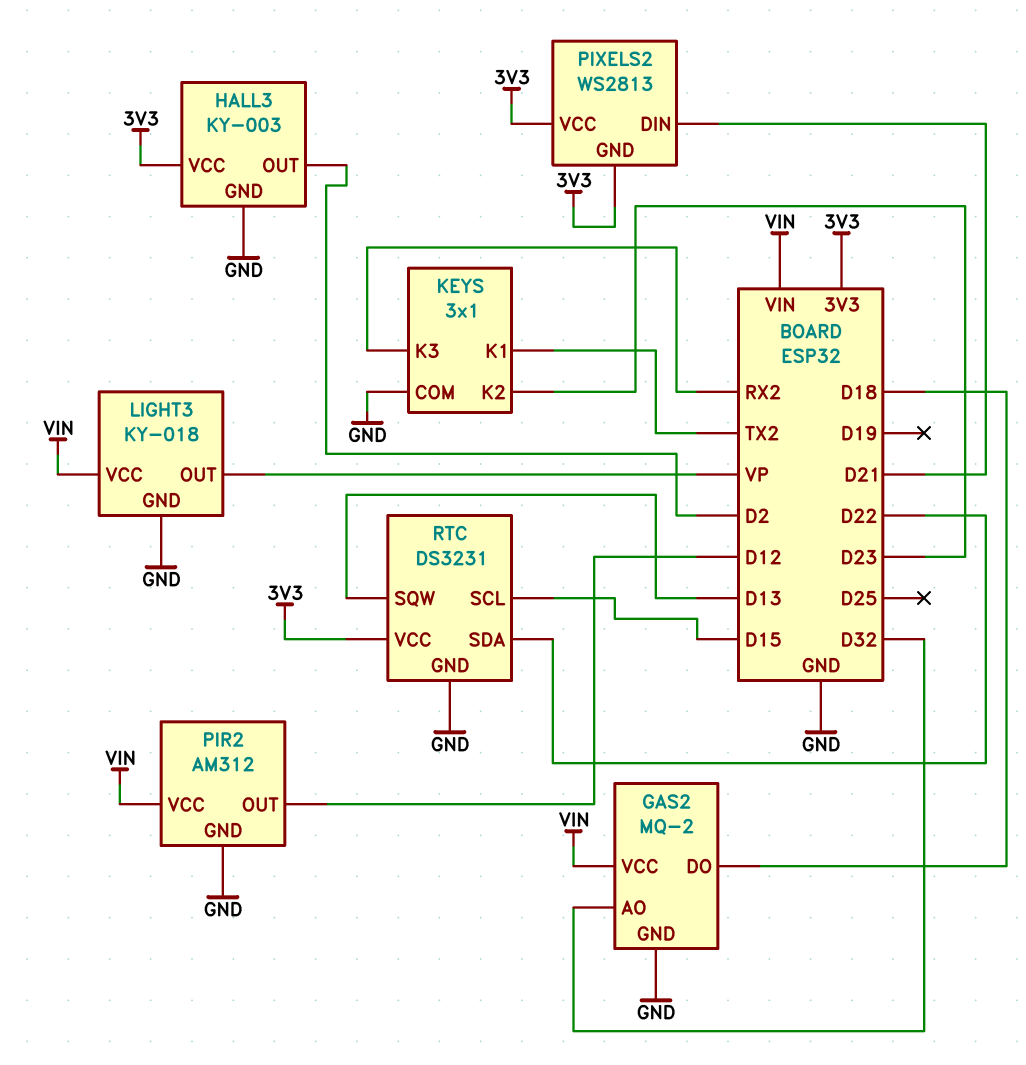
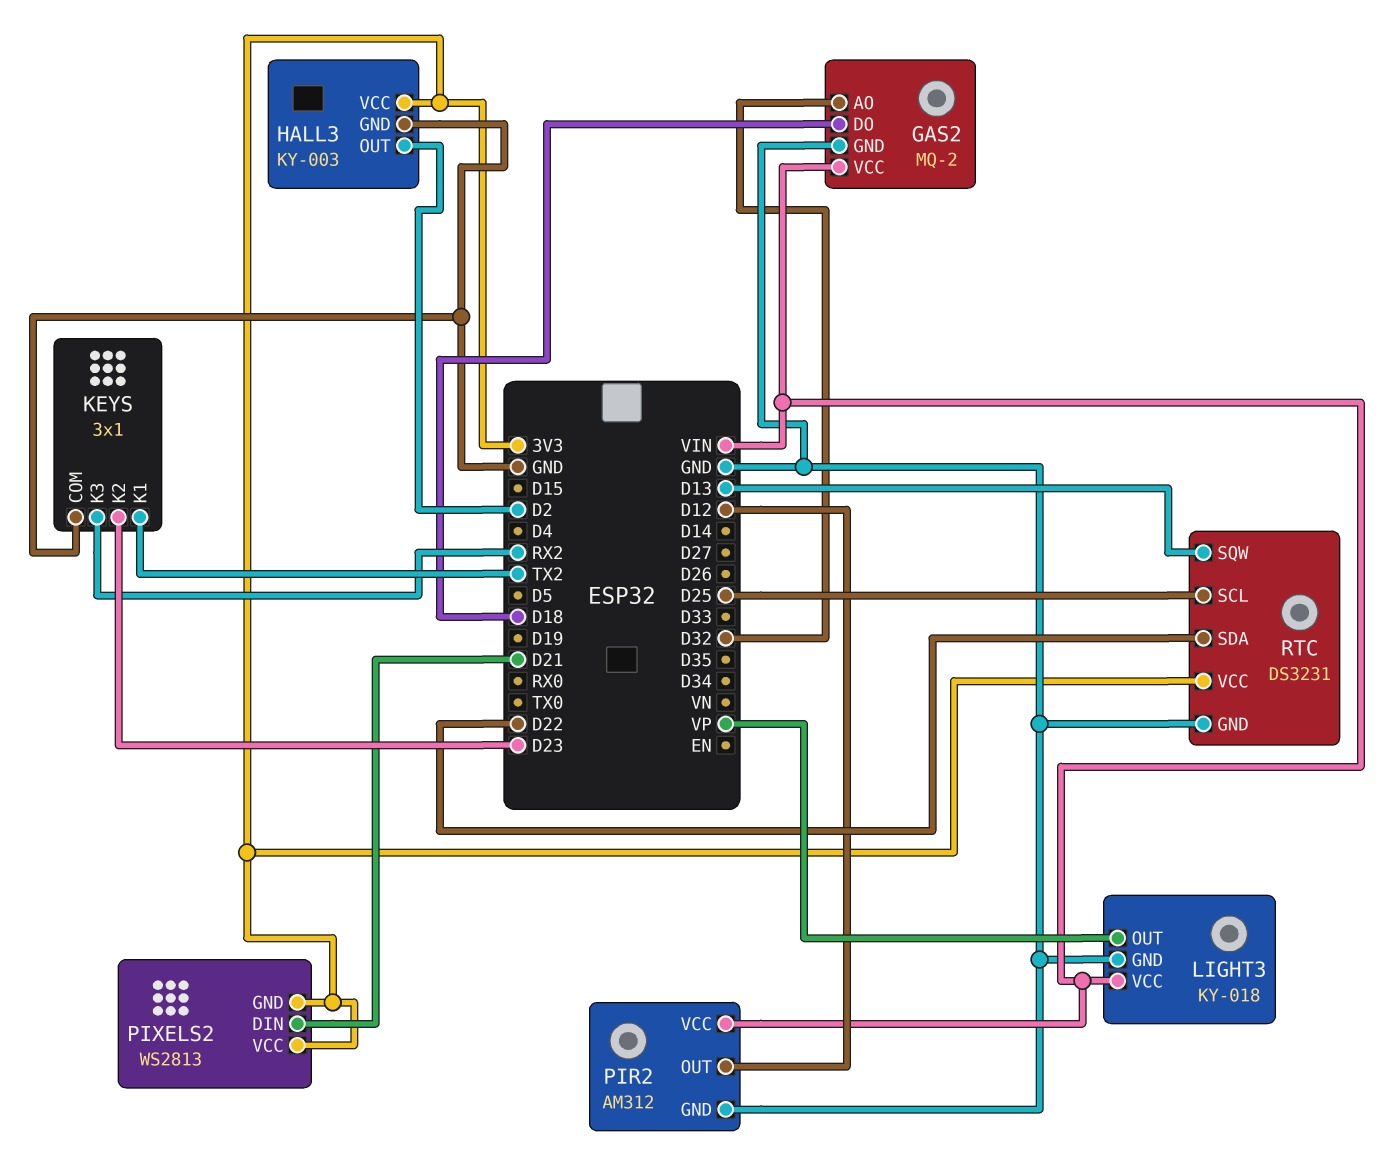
RTC pin SCL: D15 -> D25

